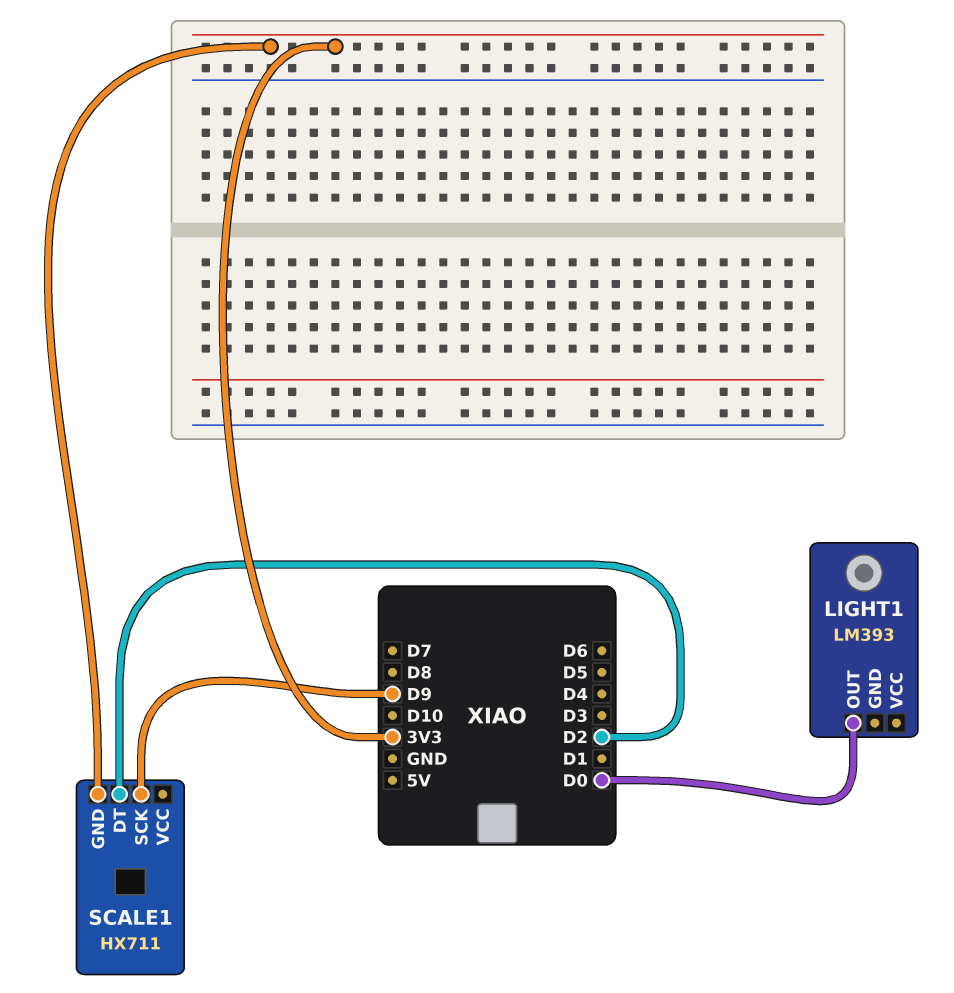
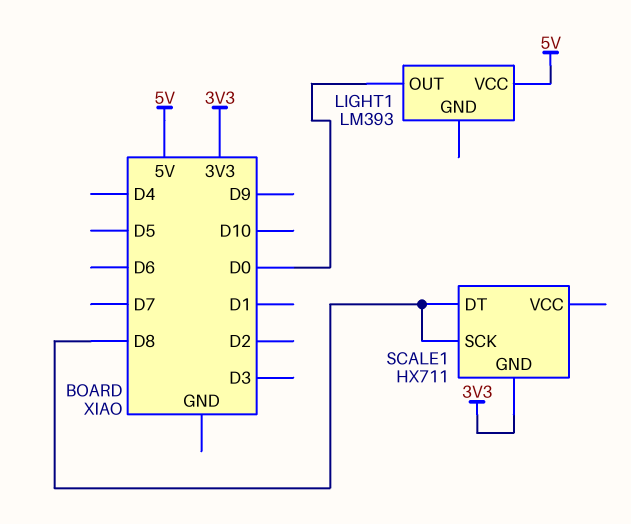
LIGHT1 pin VCC: none -> 5V
SCALE1 pin DT: D2 -> D8
SCALE1 pin SCK: D9 -> D8

